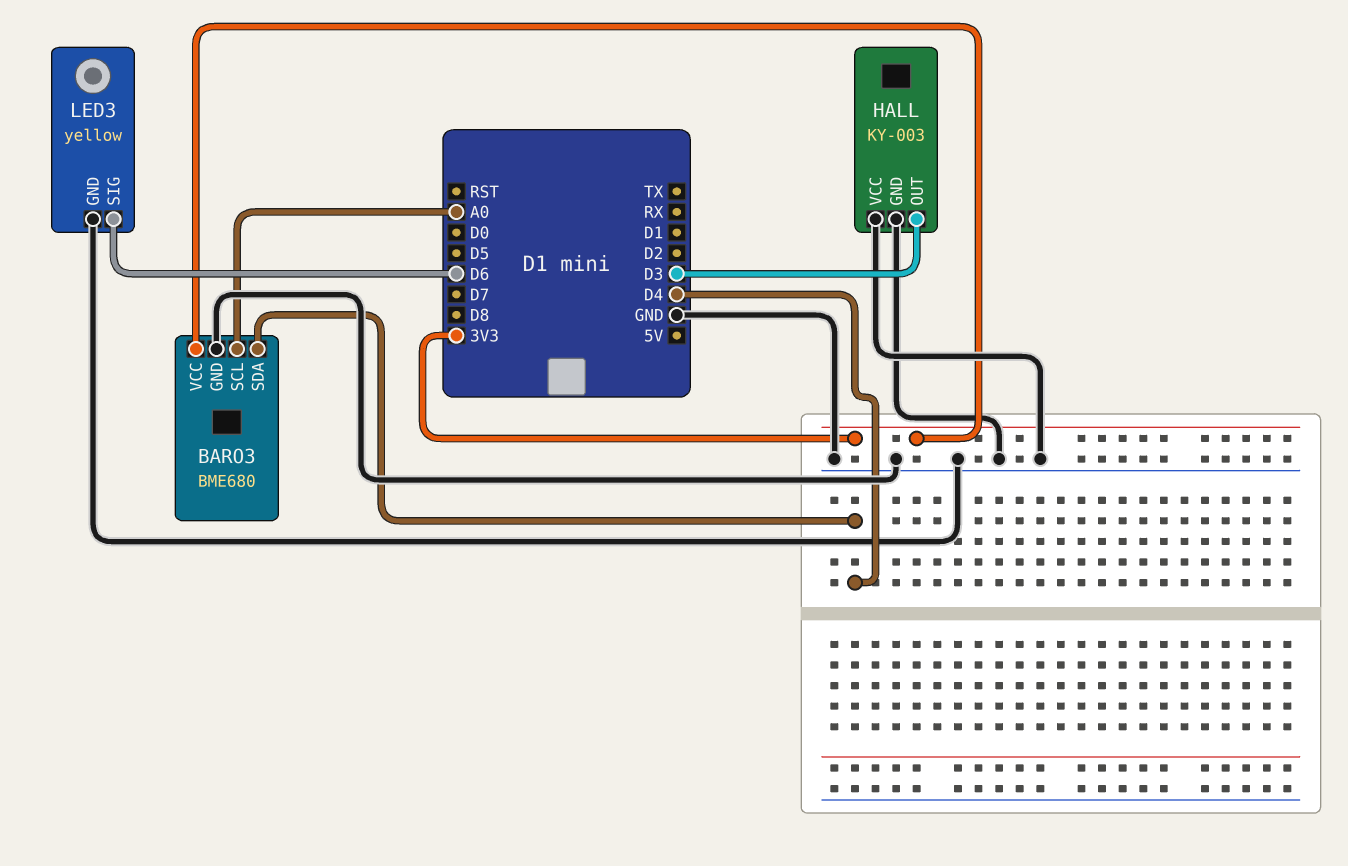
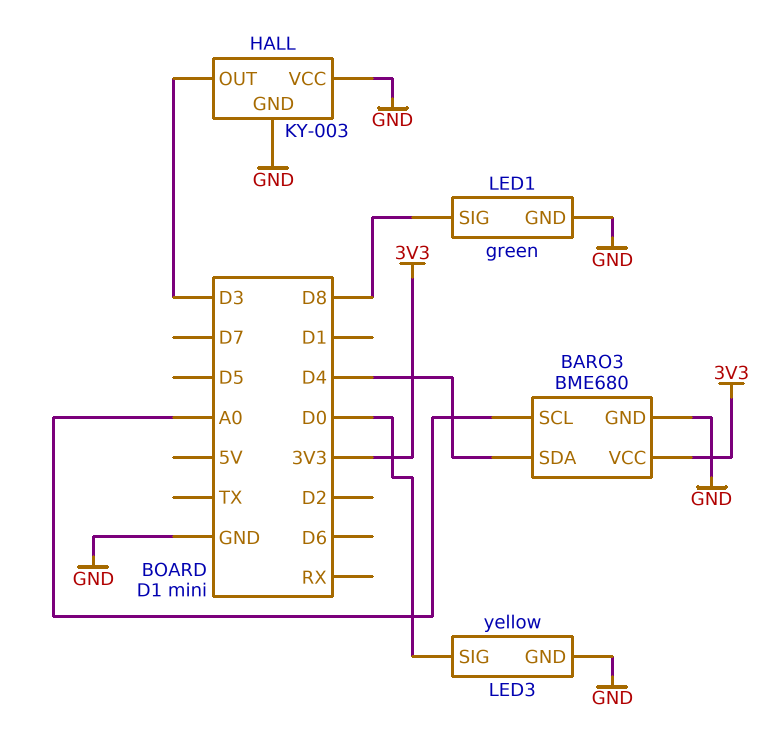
LED1: none -> green
LED1 pin GND: none -> GND
LED1 pin SIG: none -> D8
LED3 pin SIG: D6 -> D0

